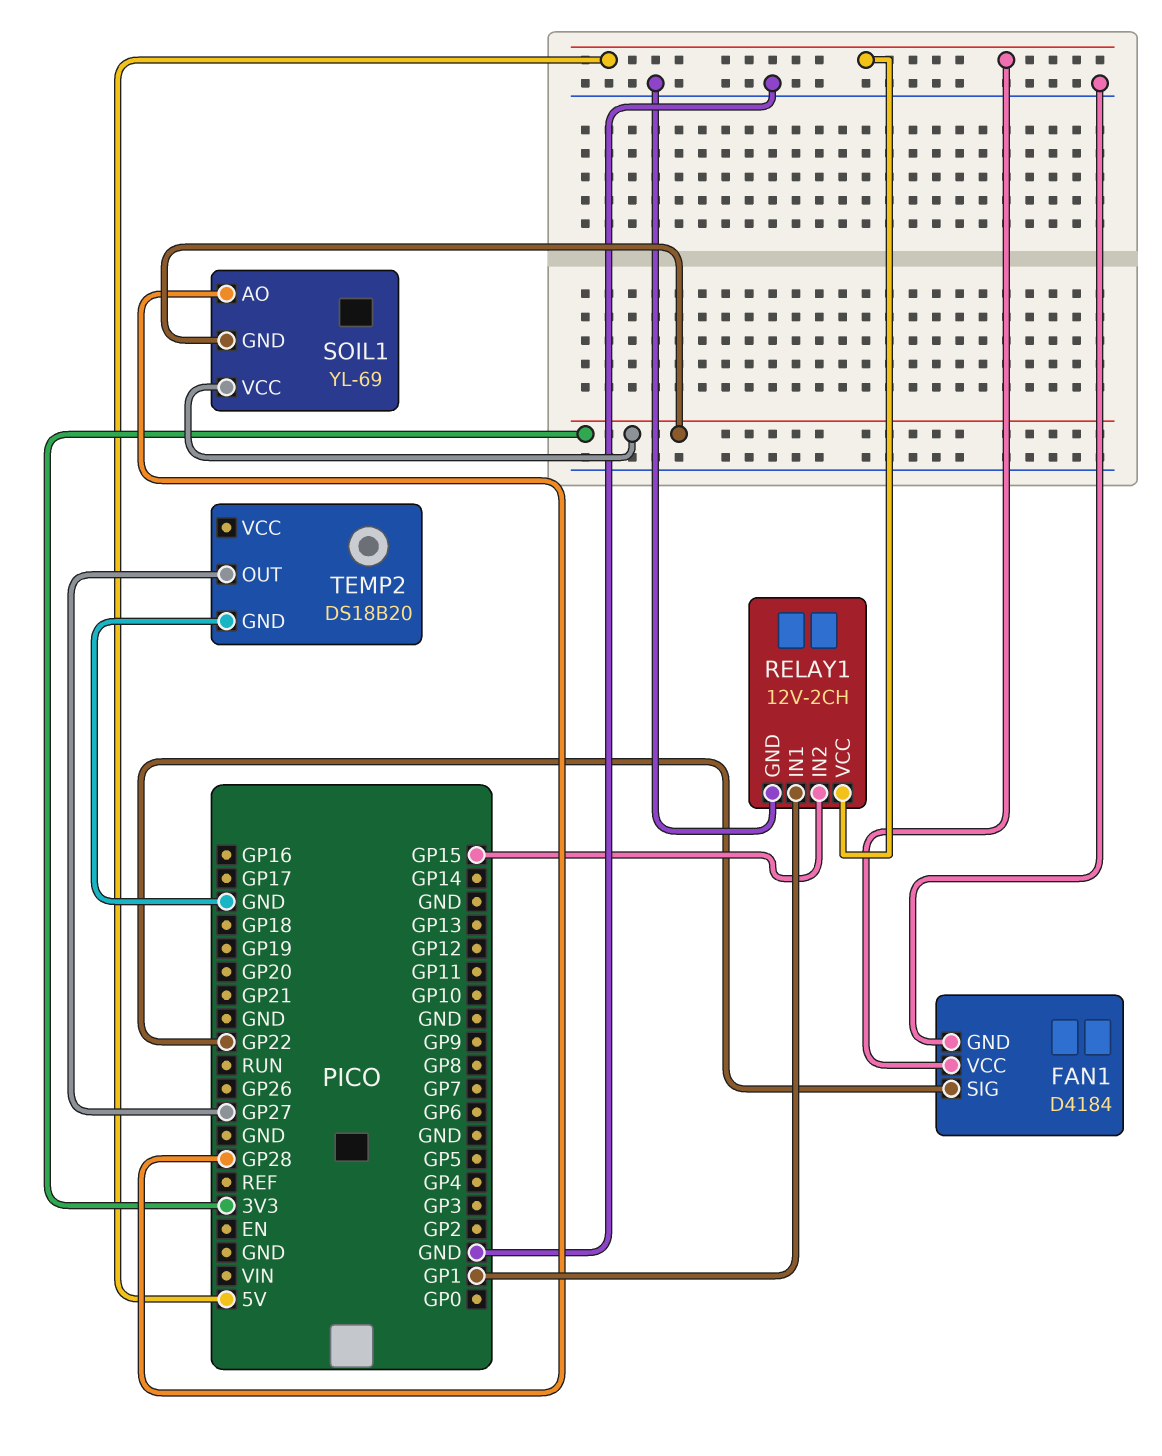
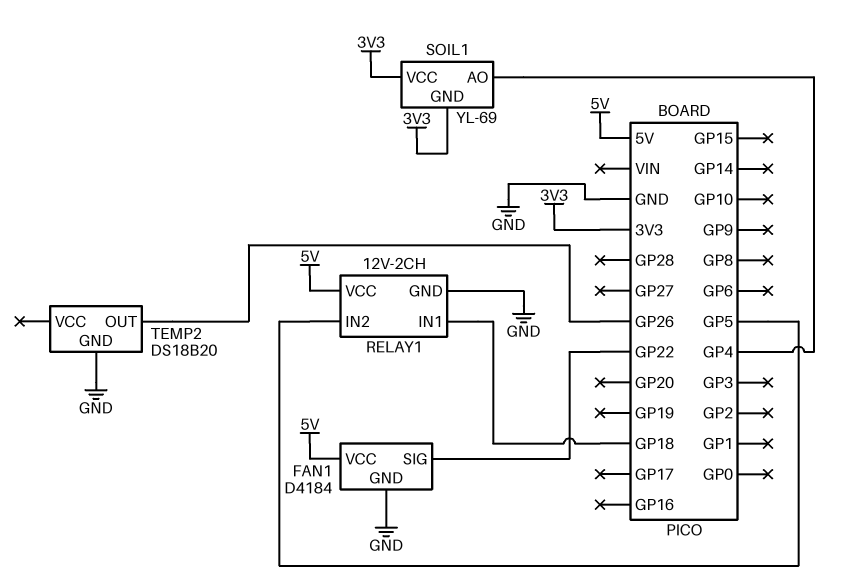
RELAY1 pin IN1: GP1 -> GP18
RELAY1 pin IN2: GP15 -> GP5
SOIL1 pin AO: GP28 -> GP4
TEMP2 pin OUT: GP27 -> GP26

